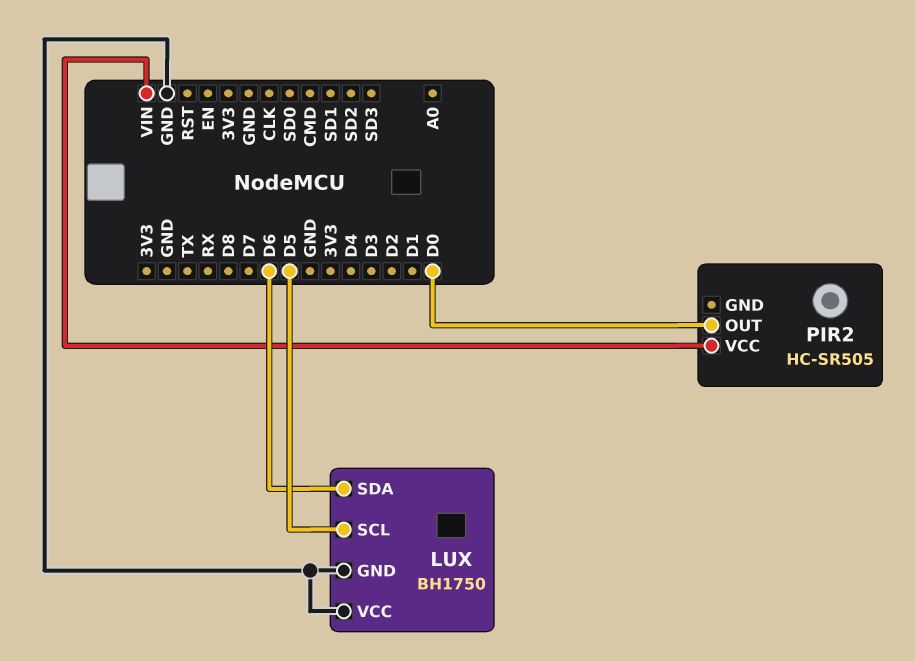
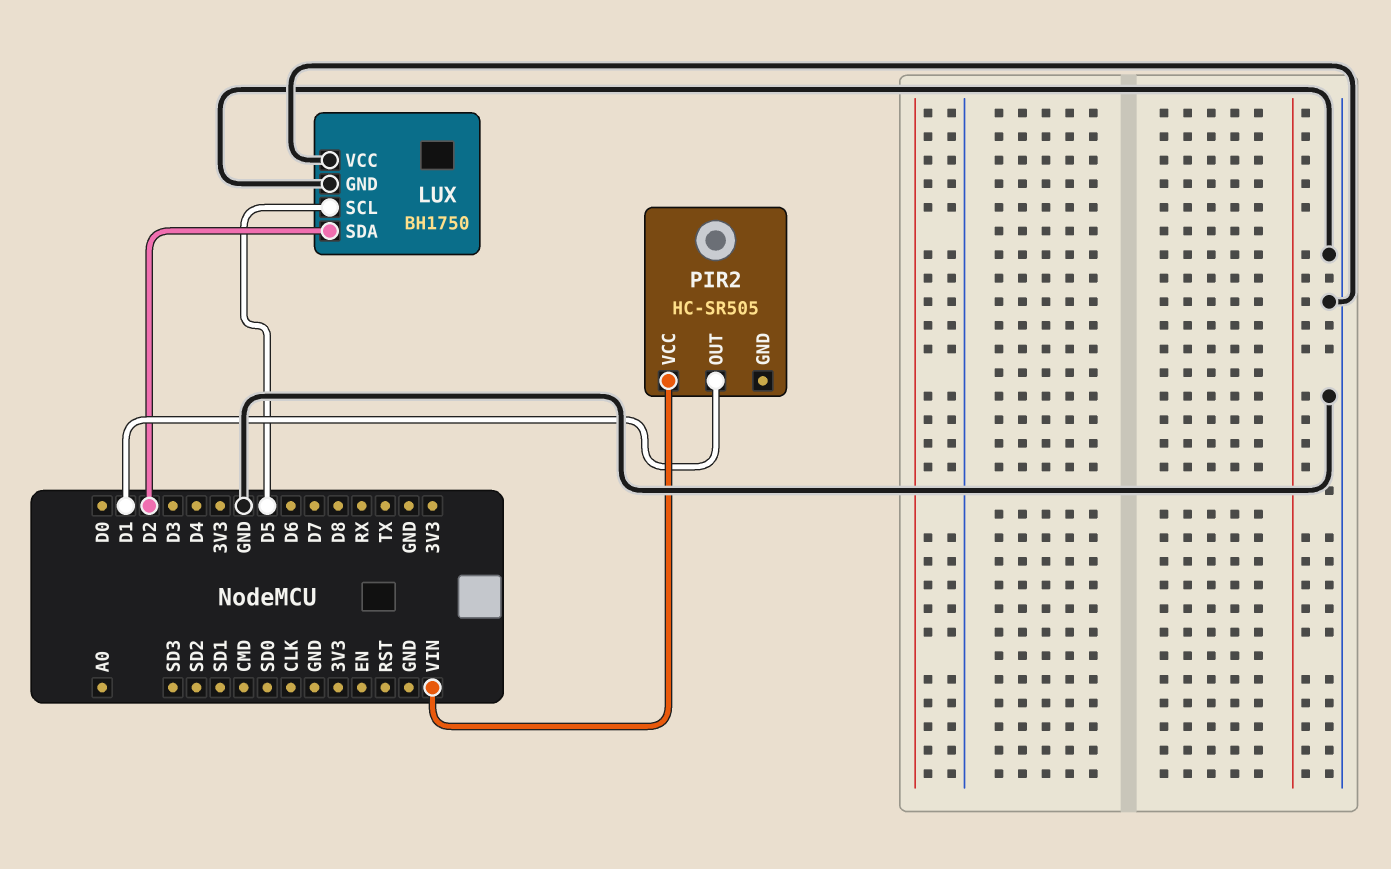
LUX pin SDA: D6 -> D2
PIR2 pin OUT: D0 -> D1

